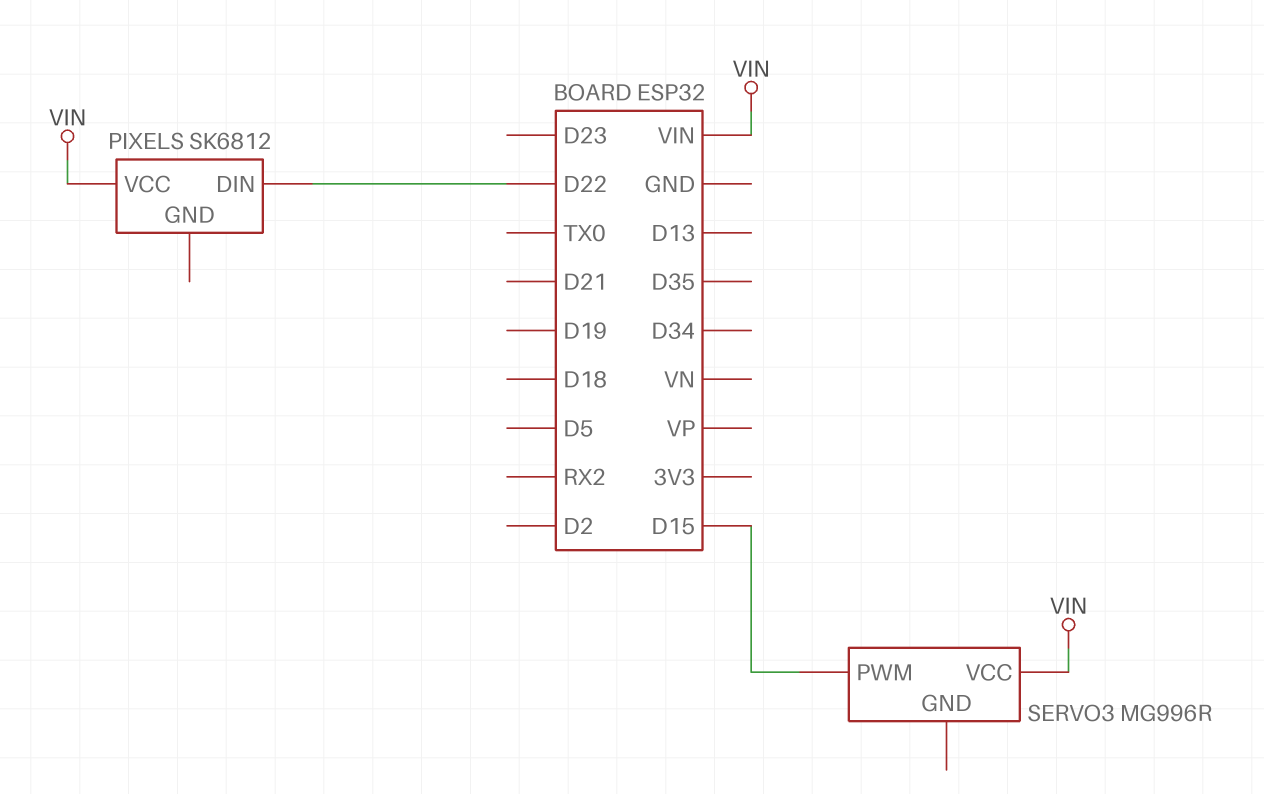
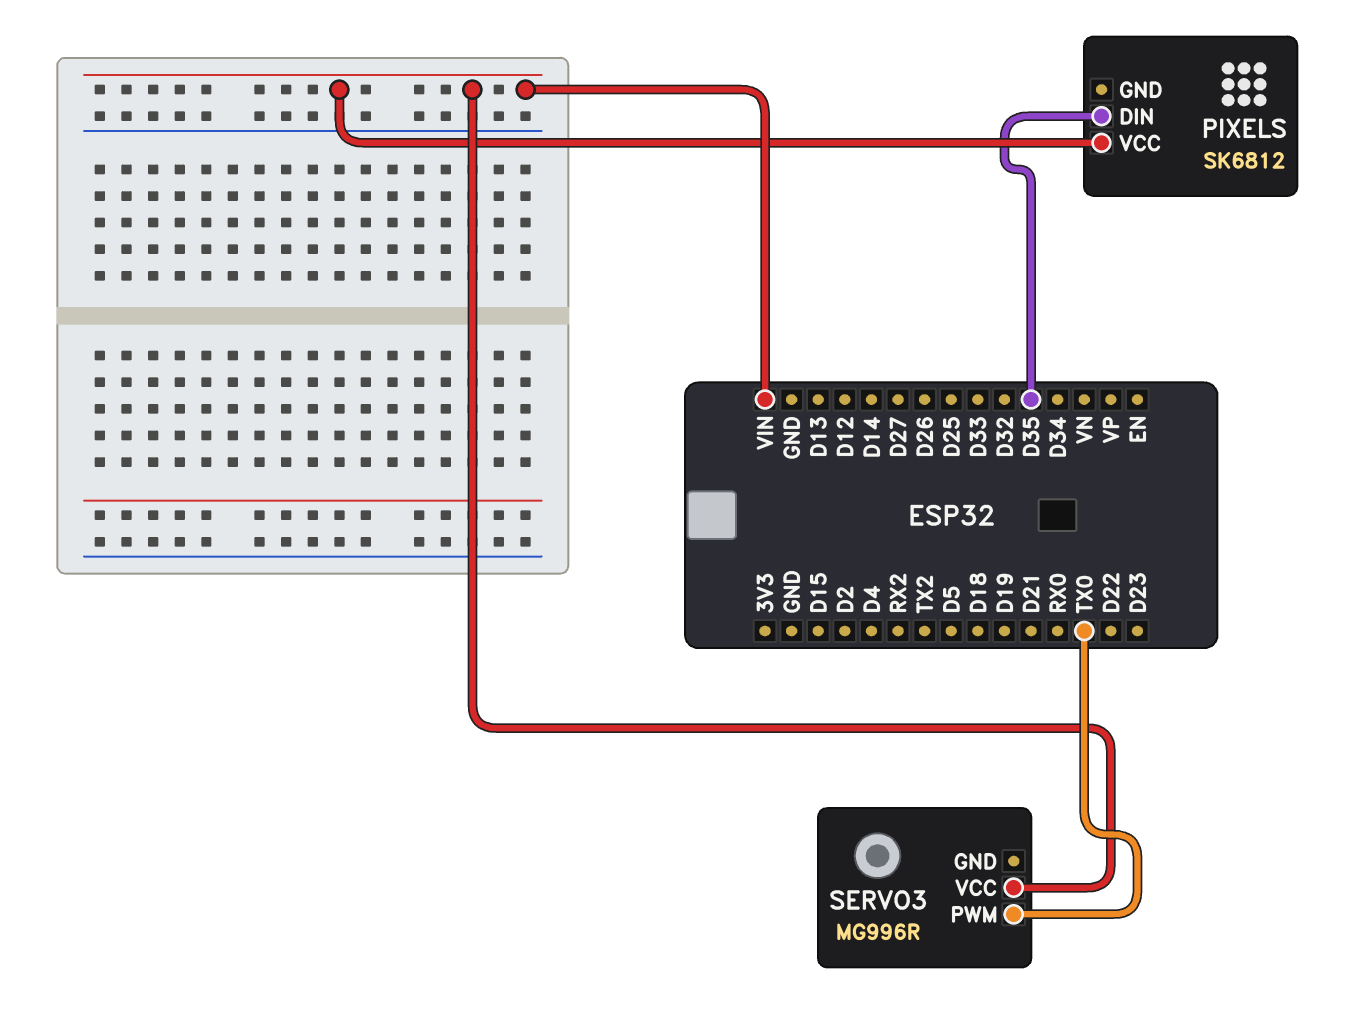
PIXELS pin DIN: D22 -> D35
SERVO3 pin PWM: D15 -> TX0

